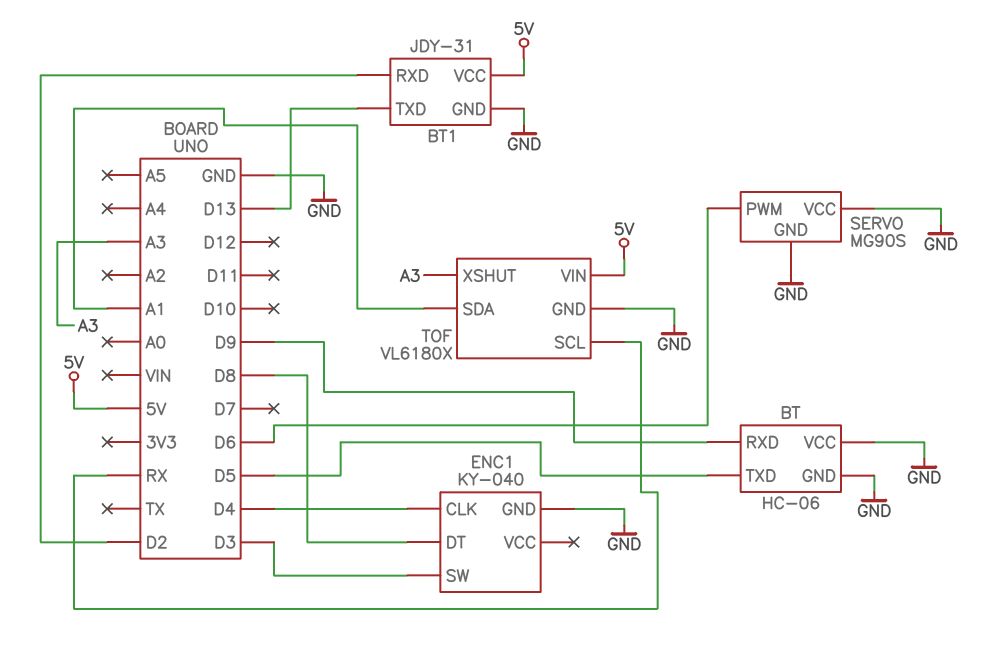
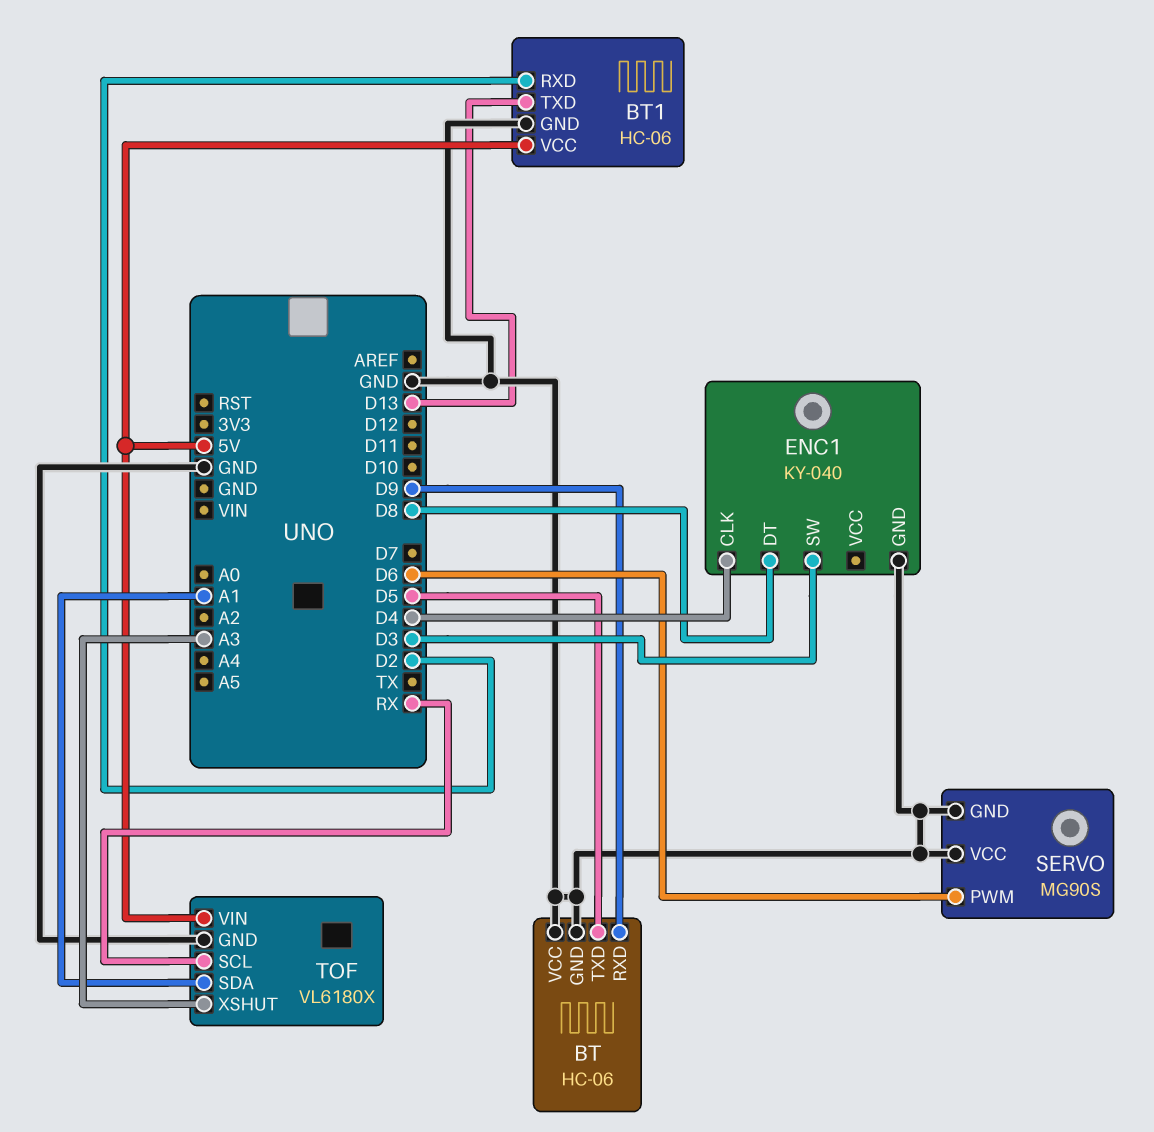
BT1: JDY-31 -> HC-06

